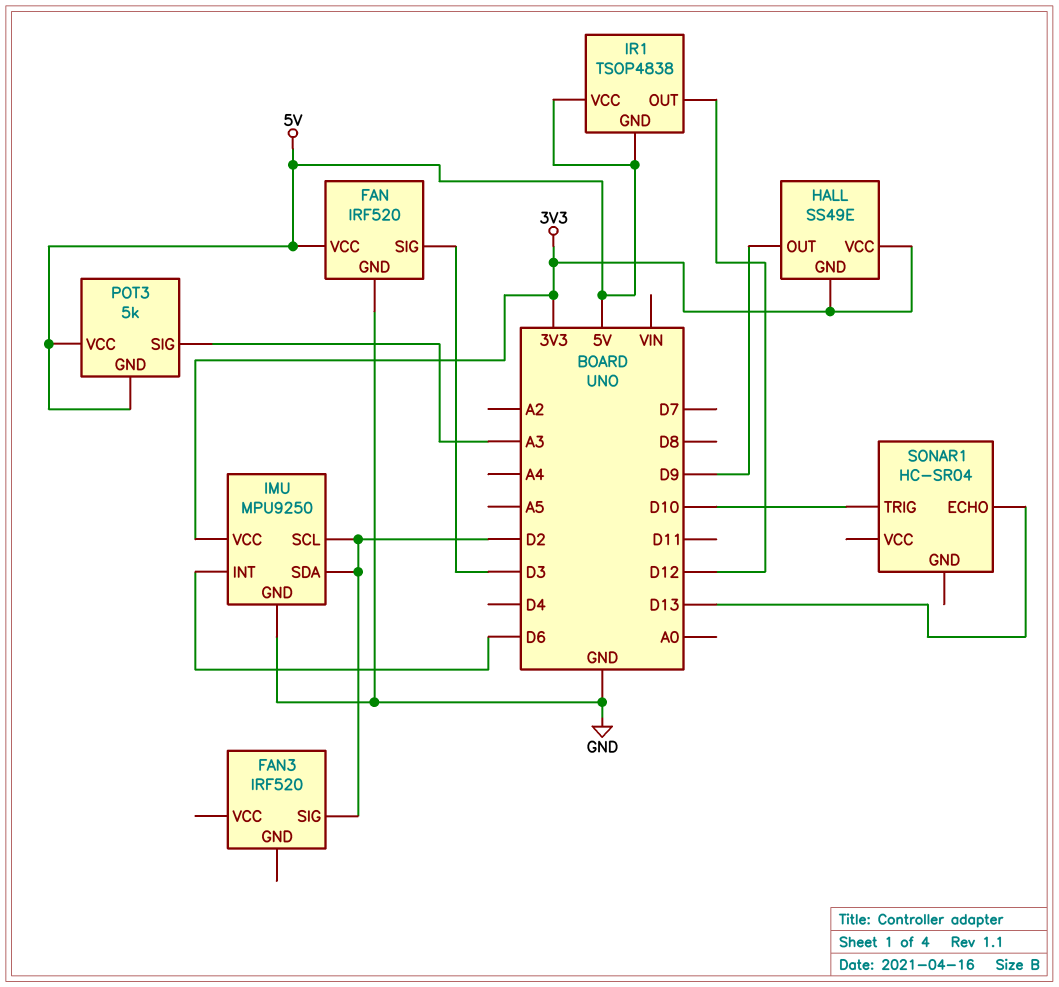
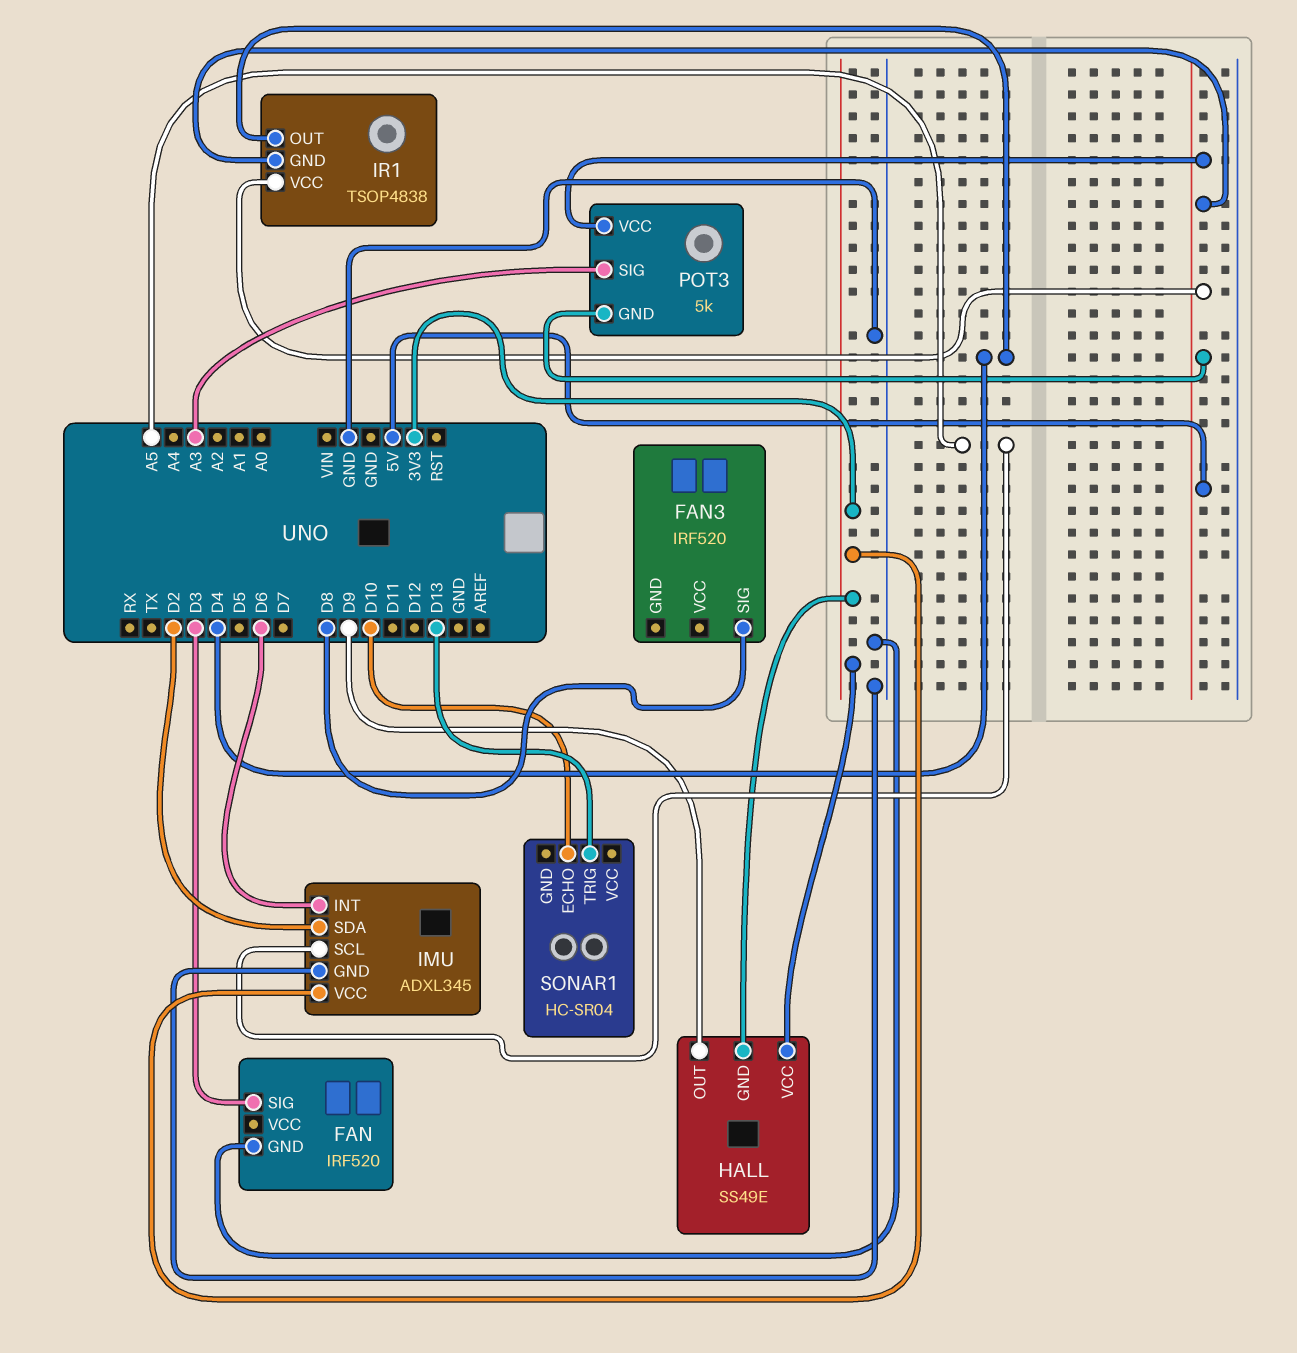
FAN pin VCC: 5V -> none
FAN3 pin SIG: D2 -> D8
IMU: MPU9250 -> ADXL345
IMU pin SCL: D2 -> A5
IR1 pin OUT: D12 -> D4
SONAR1 pin ECHO: D13 -> D10
SONAR1 pin TRIG: D10 -> D13

